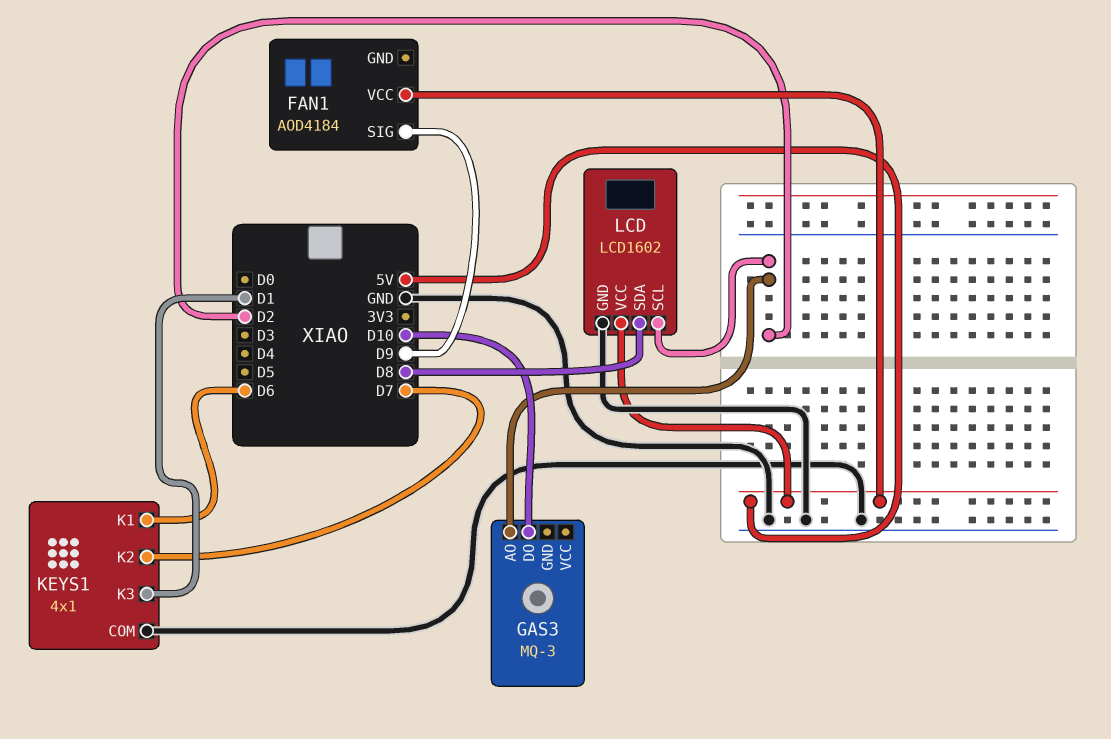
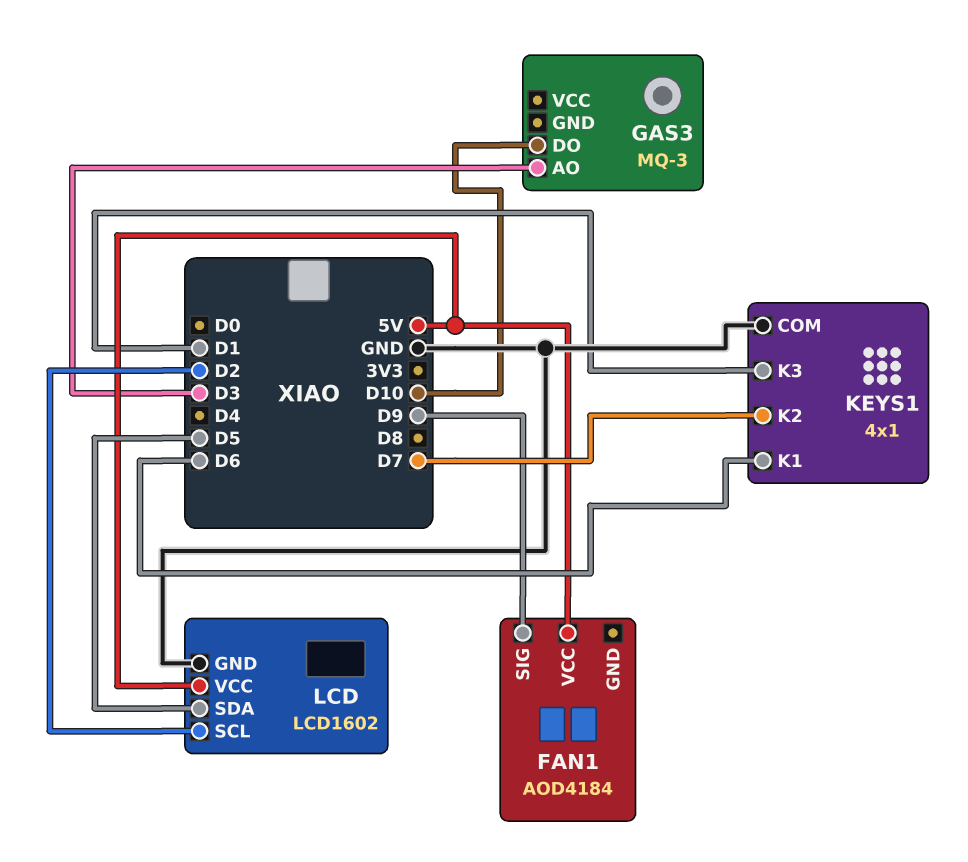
GAS3 pin AO: D2 -> D3
LCD pin SDA: D8 -> D5

